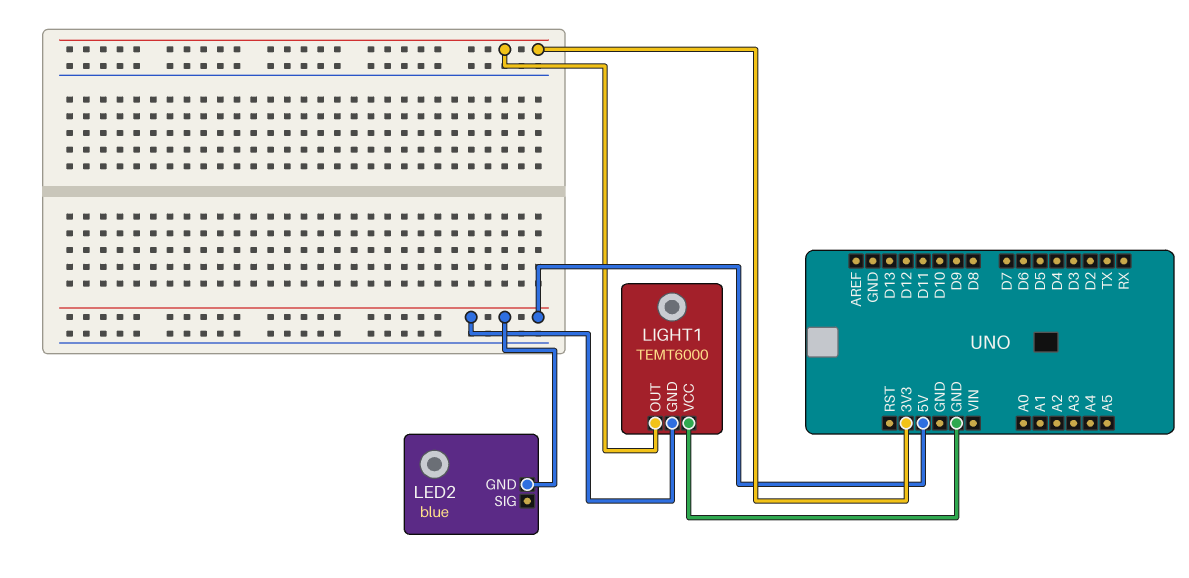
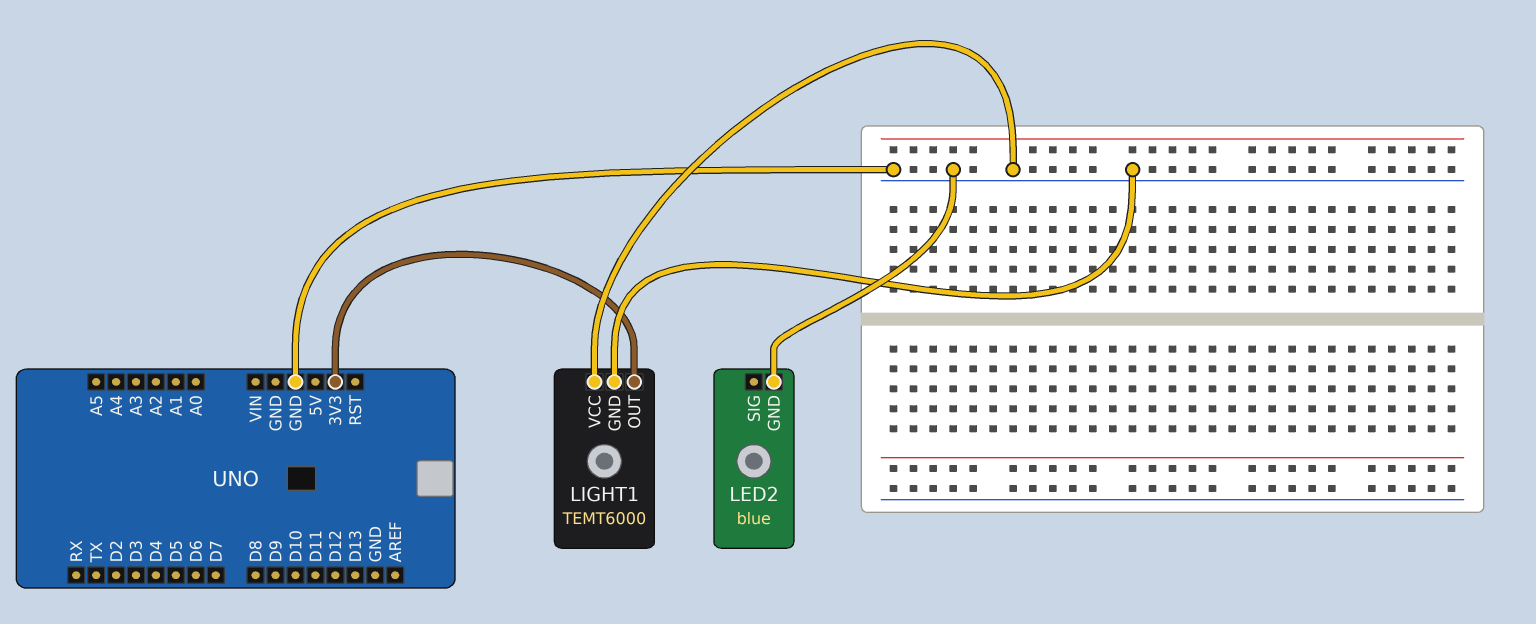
LED2 pin GND: 5V -> GND
LIGHT1 pin GND: 5V -> GND

